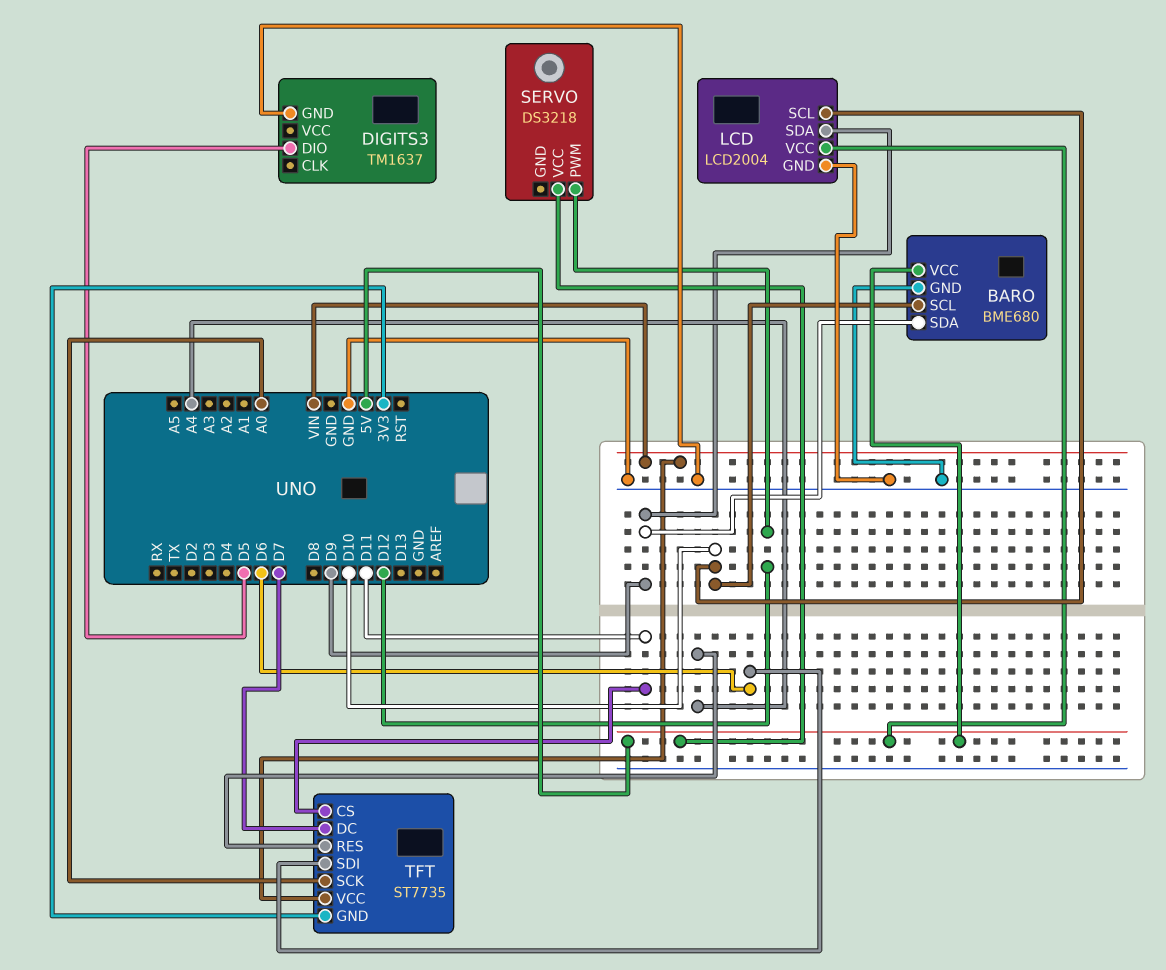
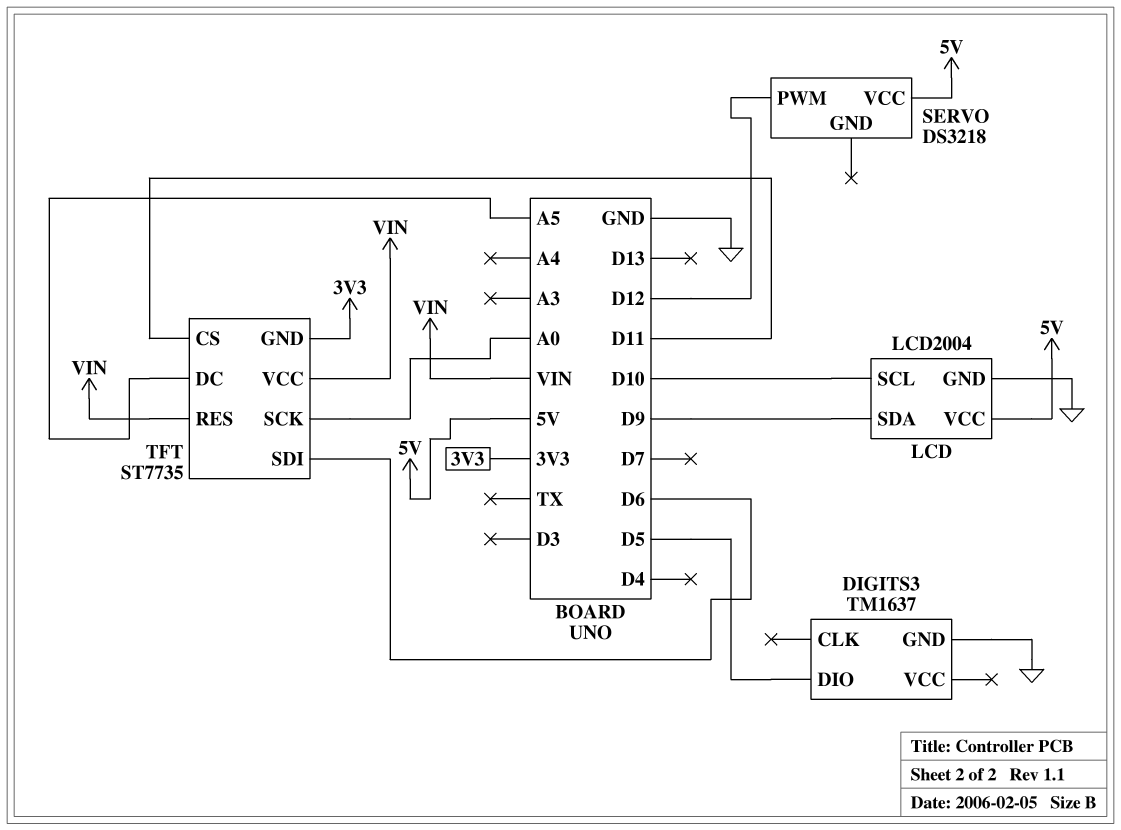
BARO: BME680 -> none
BARO pin GND: GND -> none
BARO pin SCL: D10 -> none
BARO pin SDA: D9 -> none
BARO pin VCC: 5V -> none
TFT pin DC: D7 -> A5
TFT pin RES: A4 -> VIN

